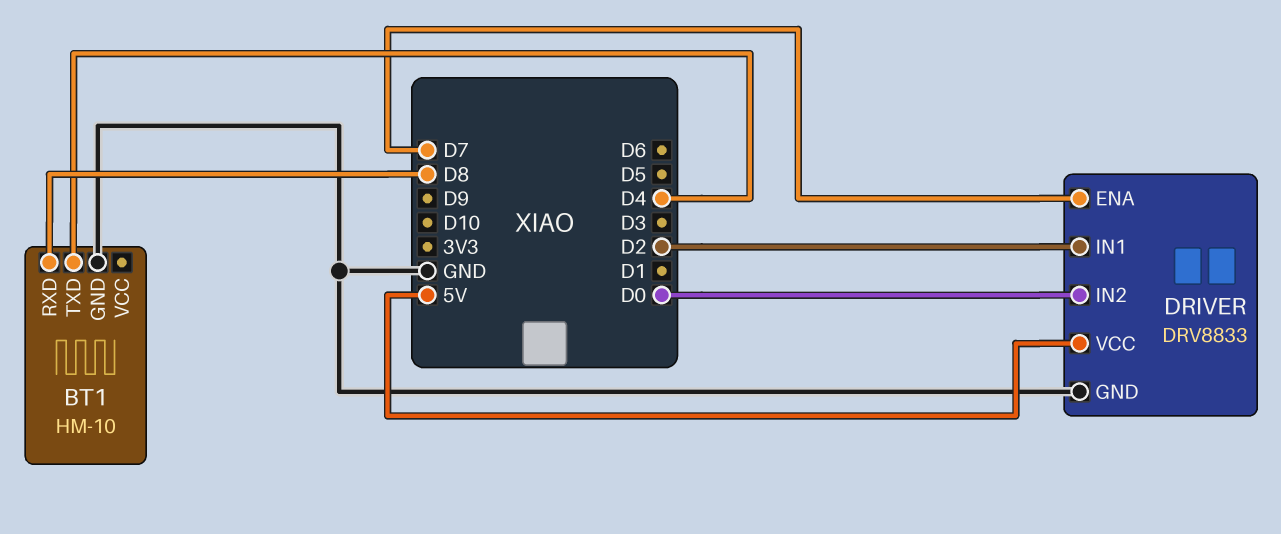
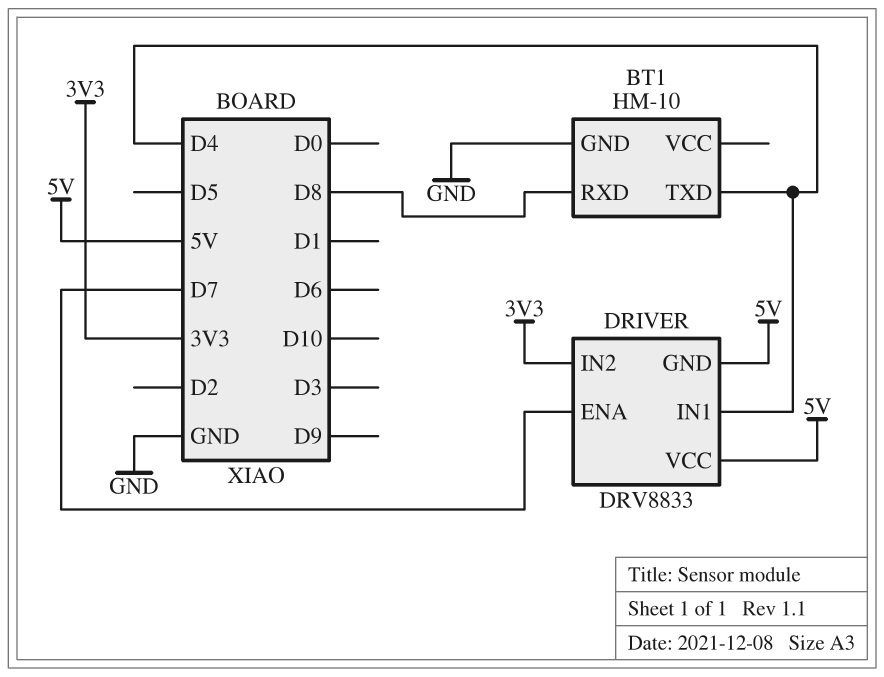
DRIVER pin GND: GND -> 5V
DRIVER pin IN1: D2 -> D4
DRIVER pin IN2: D0 -> 3V3

